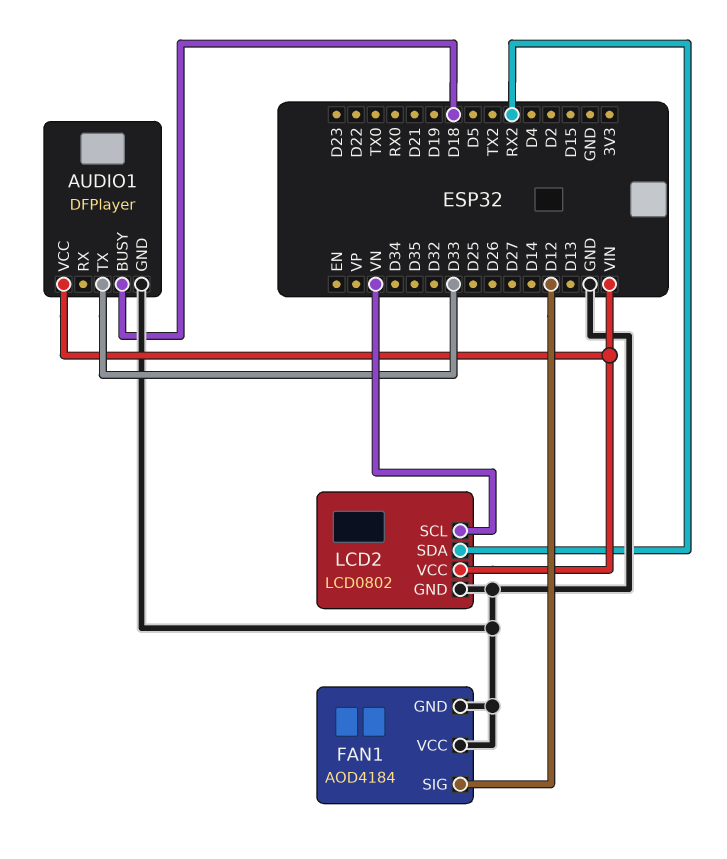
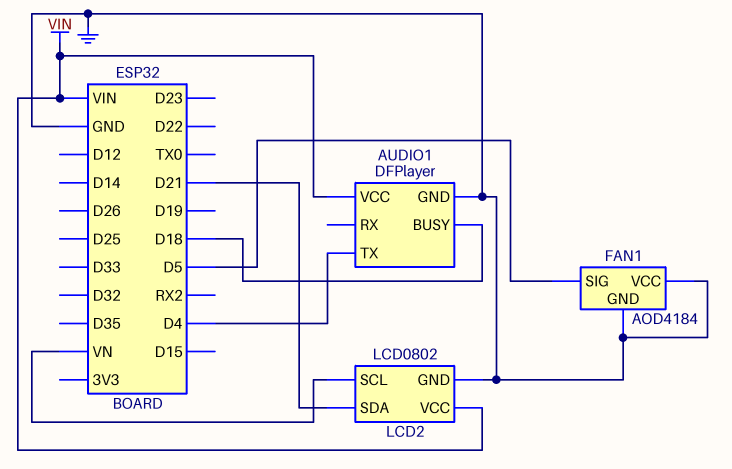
AUDIO1 pin TX: D33 -> D4
FAN1 pin SIG: D12 -> D5
LCD2 pin SDA: RX2 -> D21

